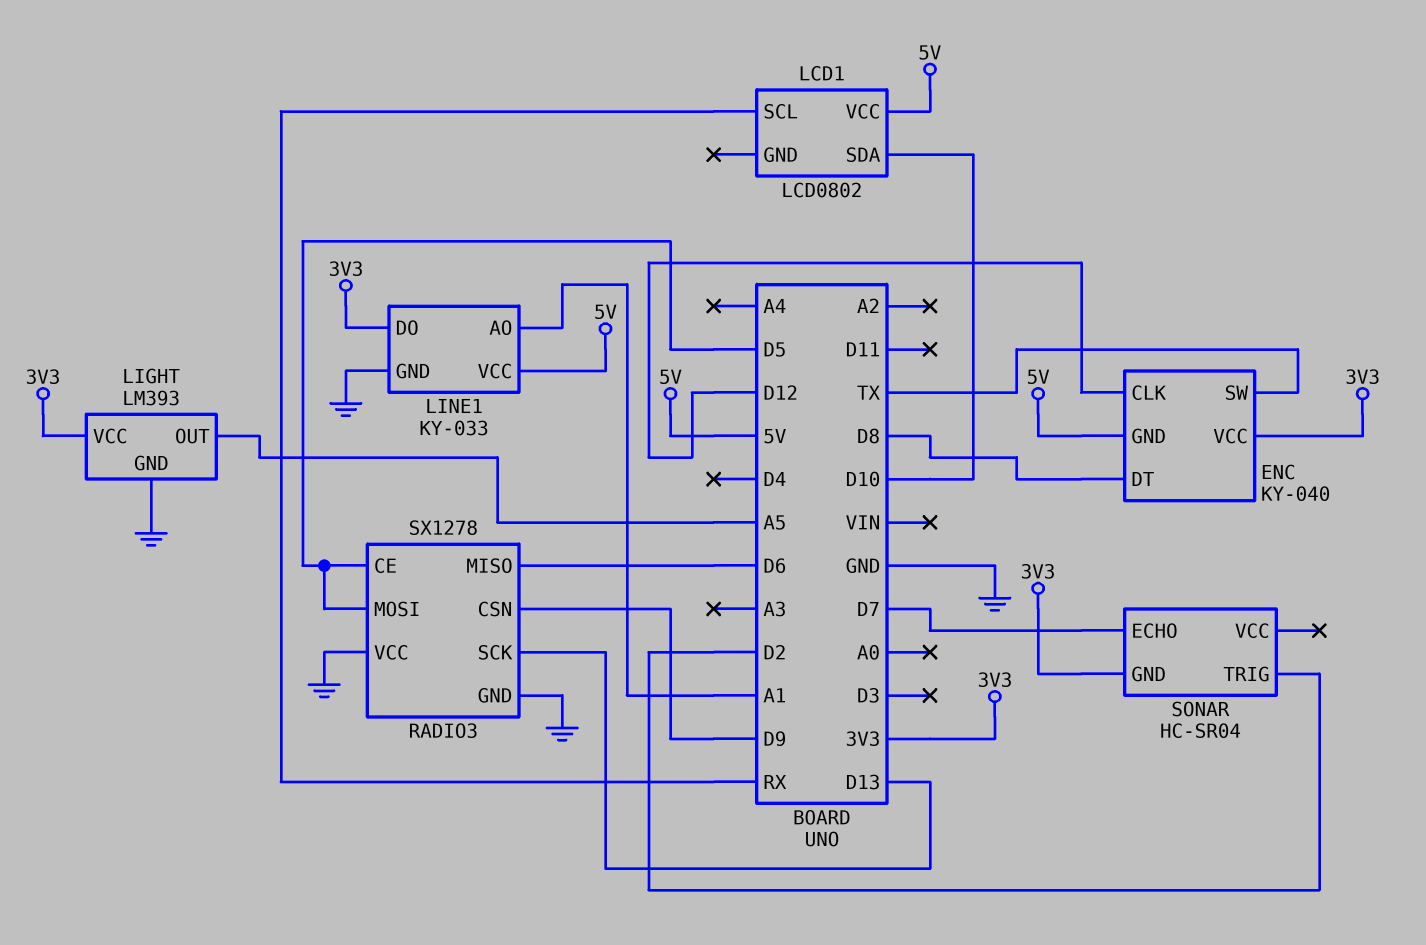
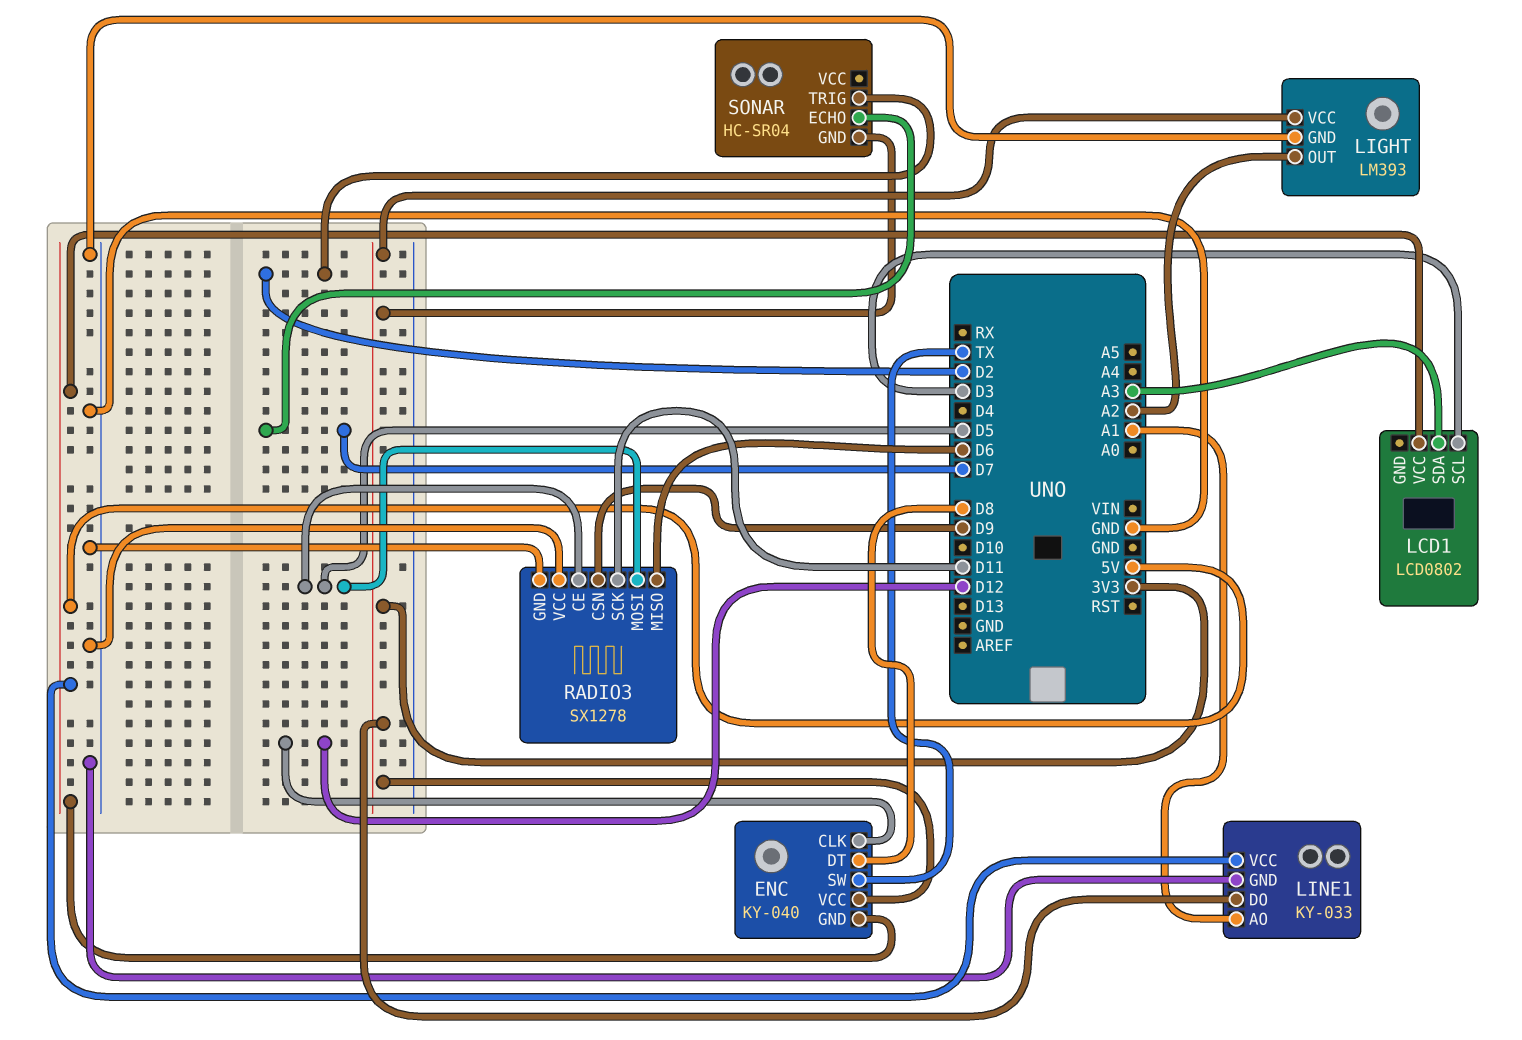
LCD1 pin SCL: RX -> D3
LCD1 pin SDA: D10 -> A3
LIGHT pin OUT: A5 -> A2
RADIO3 pin SCK: D13 -> D11

